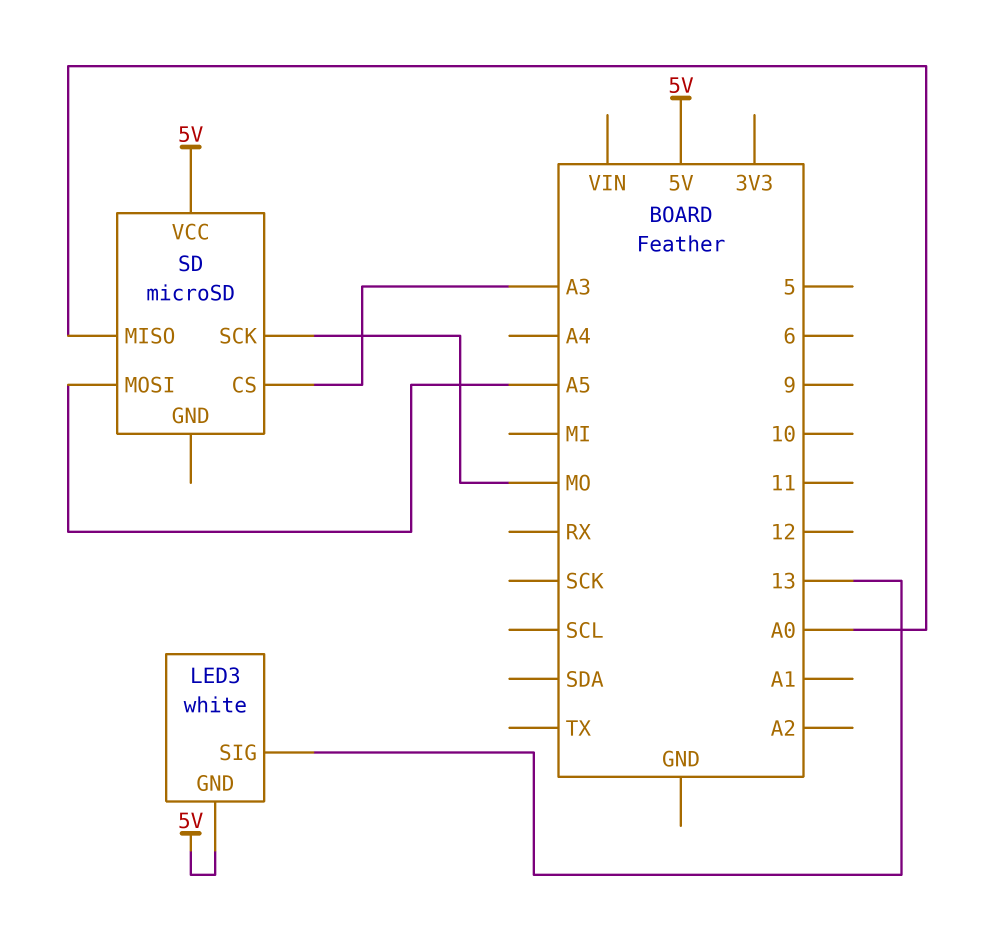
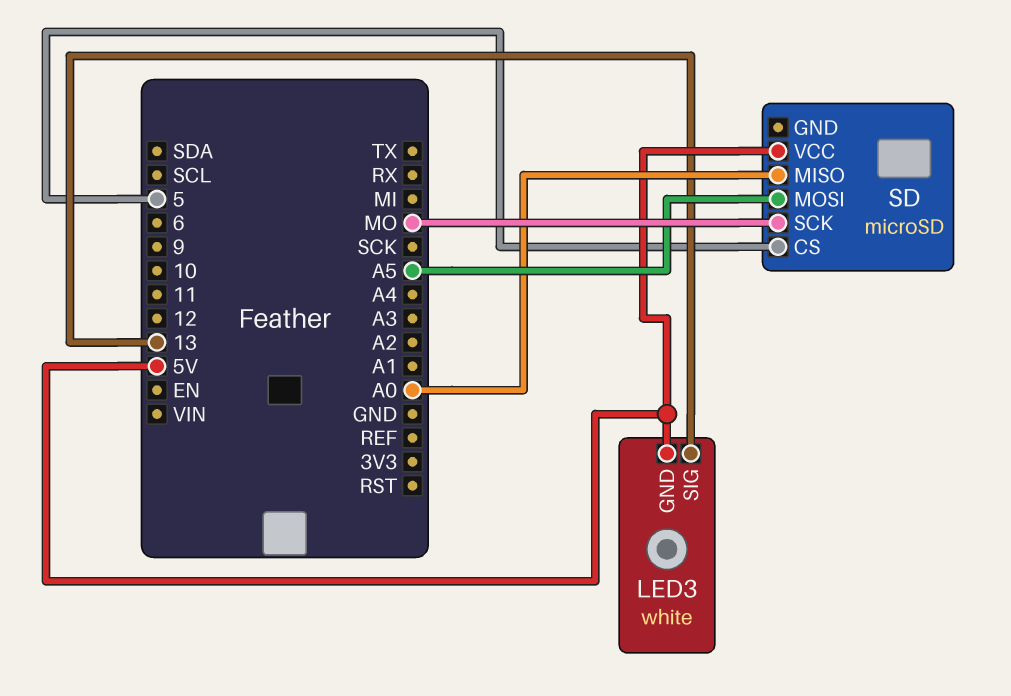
SD pin CS: A3 -> 5

